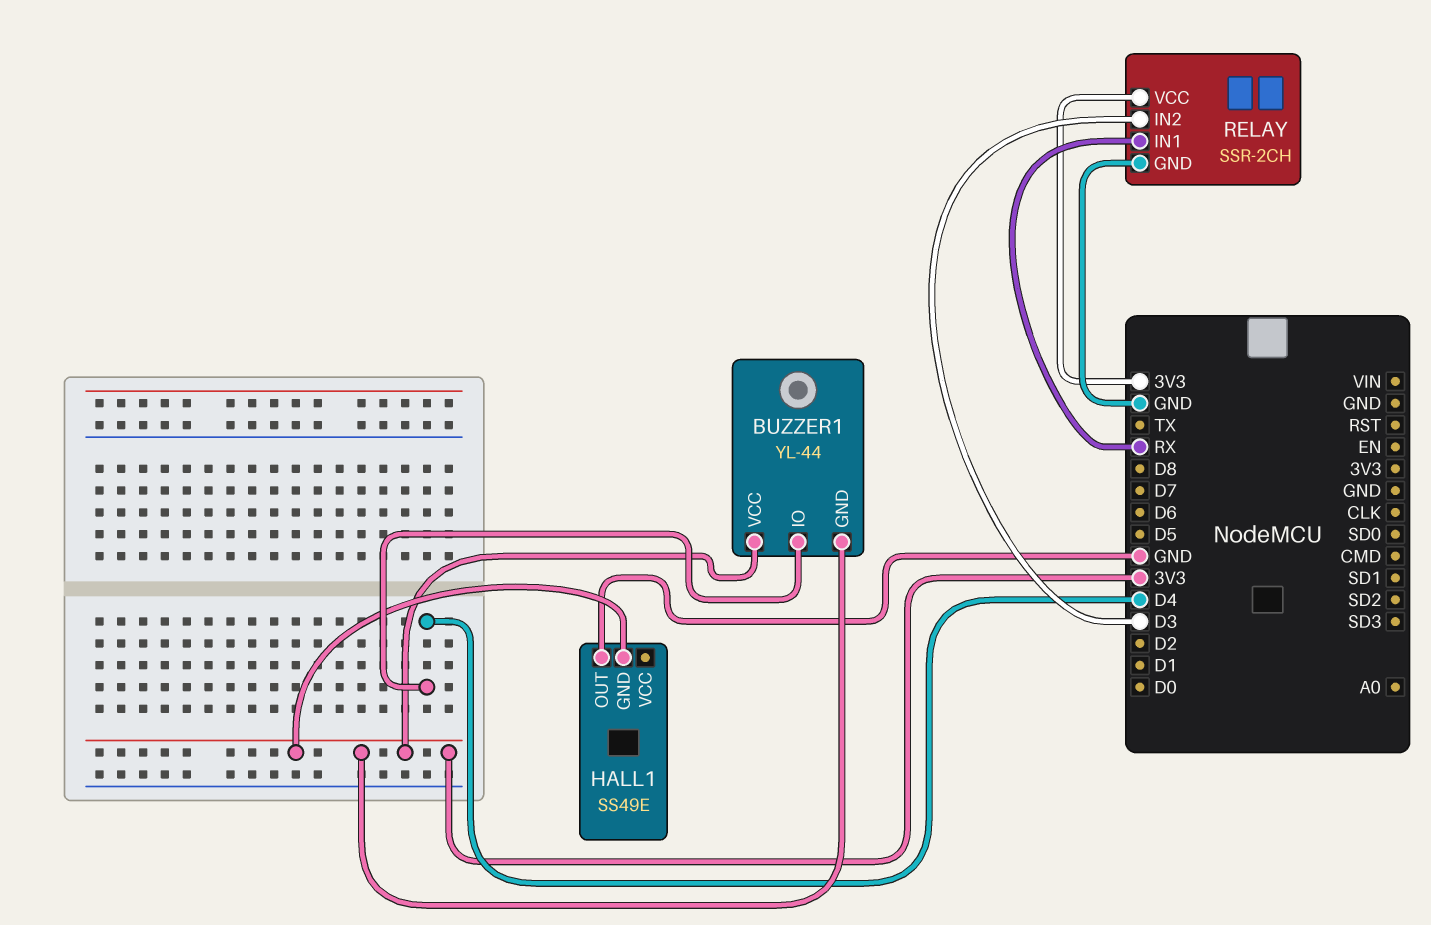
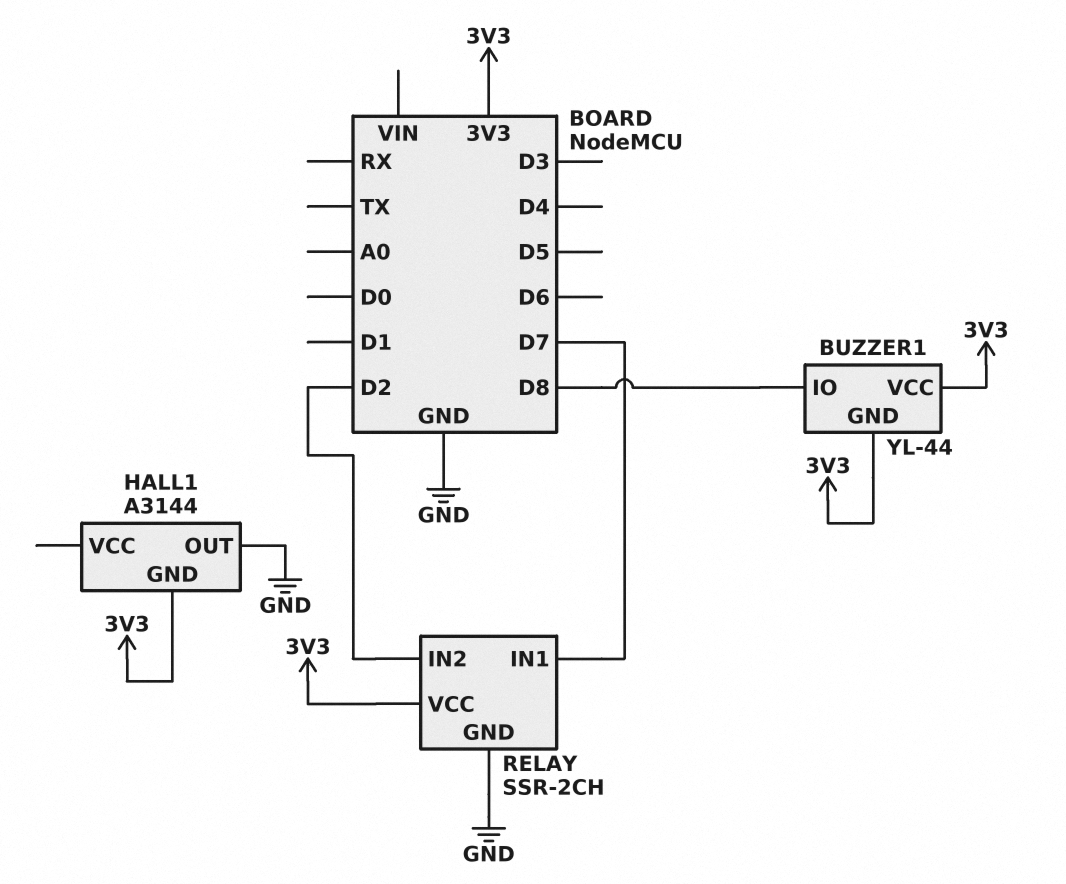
BUZZER1 pin IO: D4 -> D8
HALL1: SS49E -> A3144
RELAY pin IN1: RX -> D7
RELAY pin IN2: D3 -> D2

